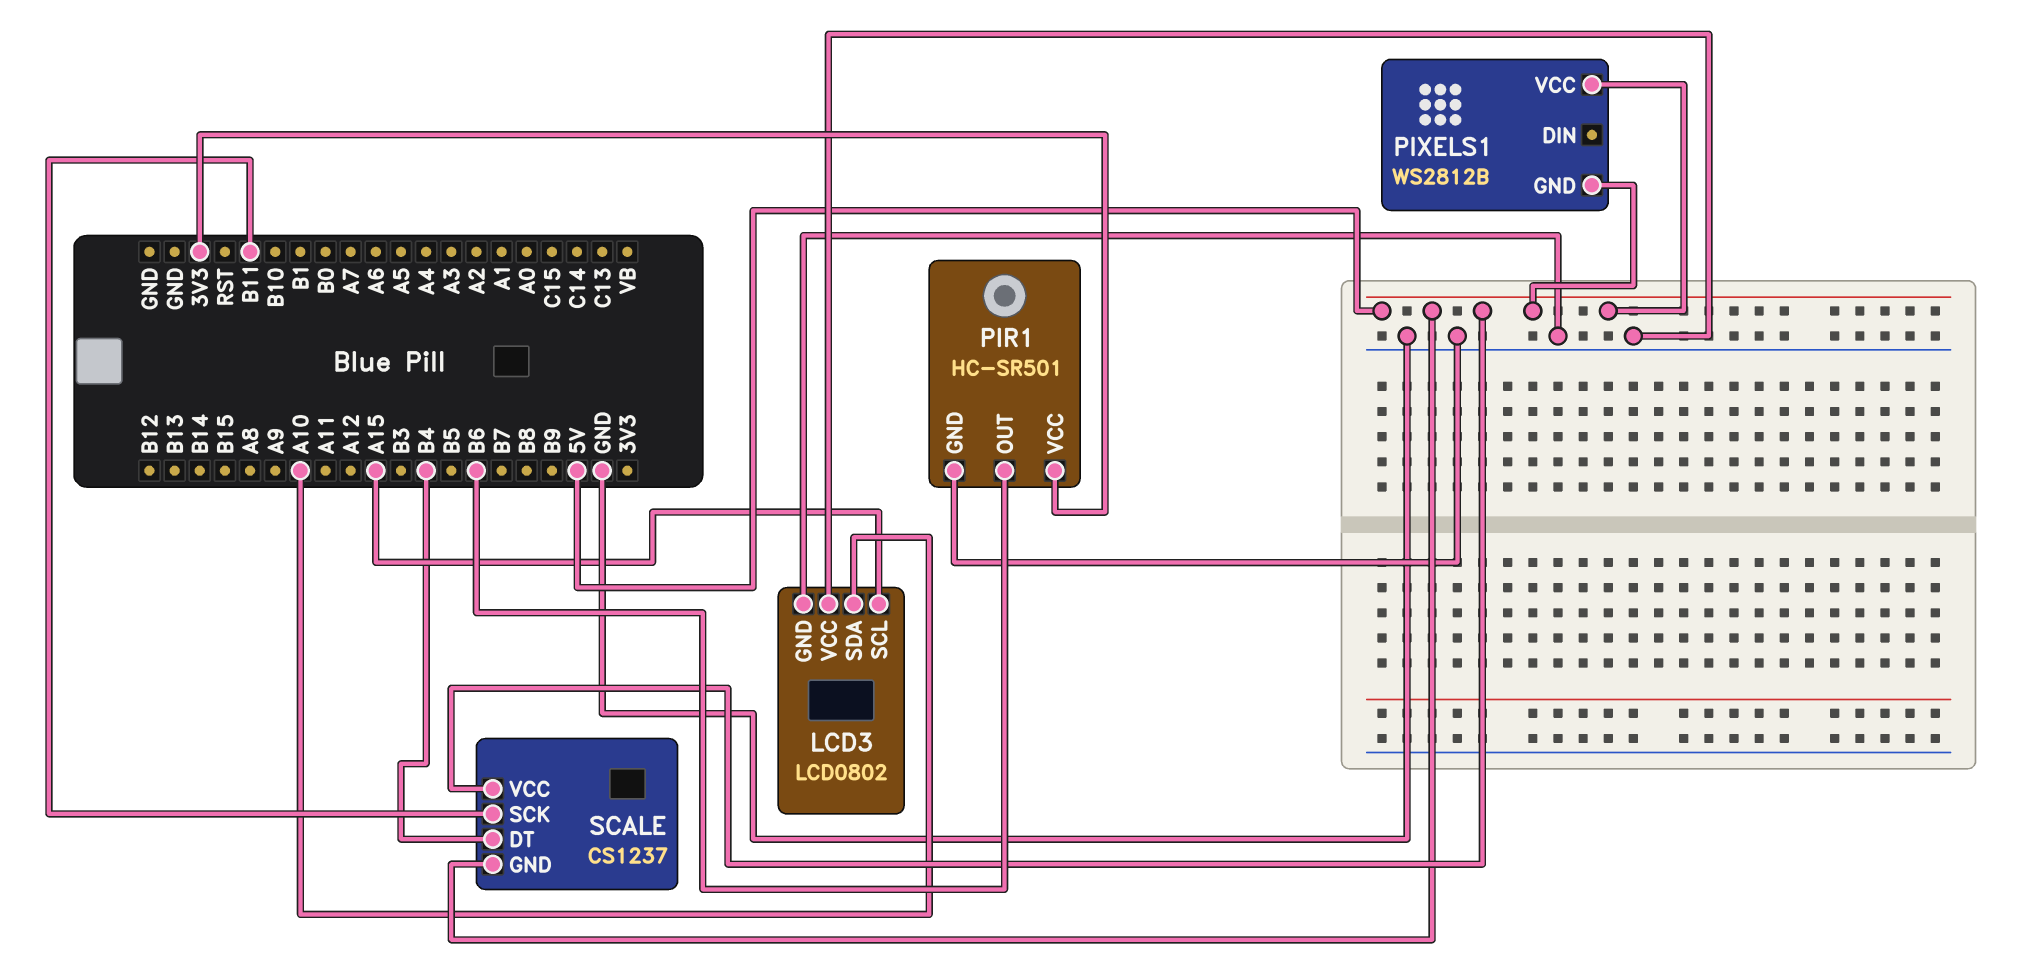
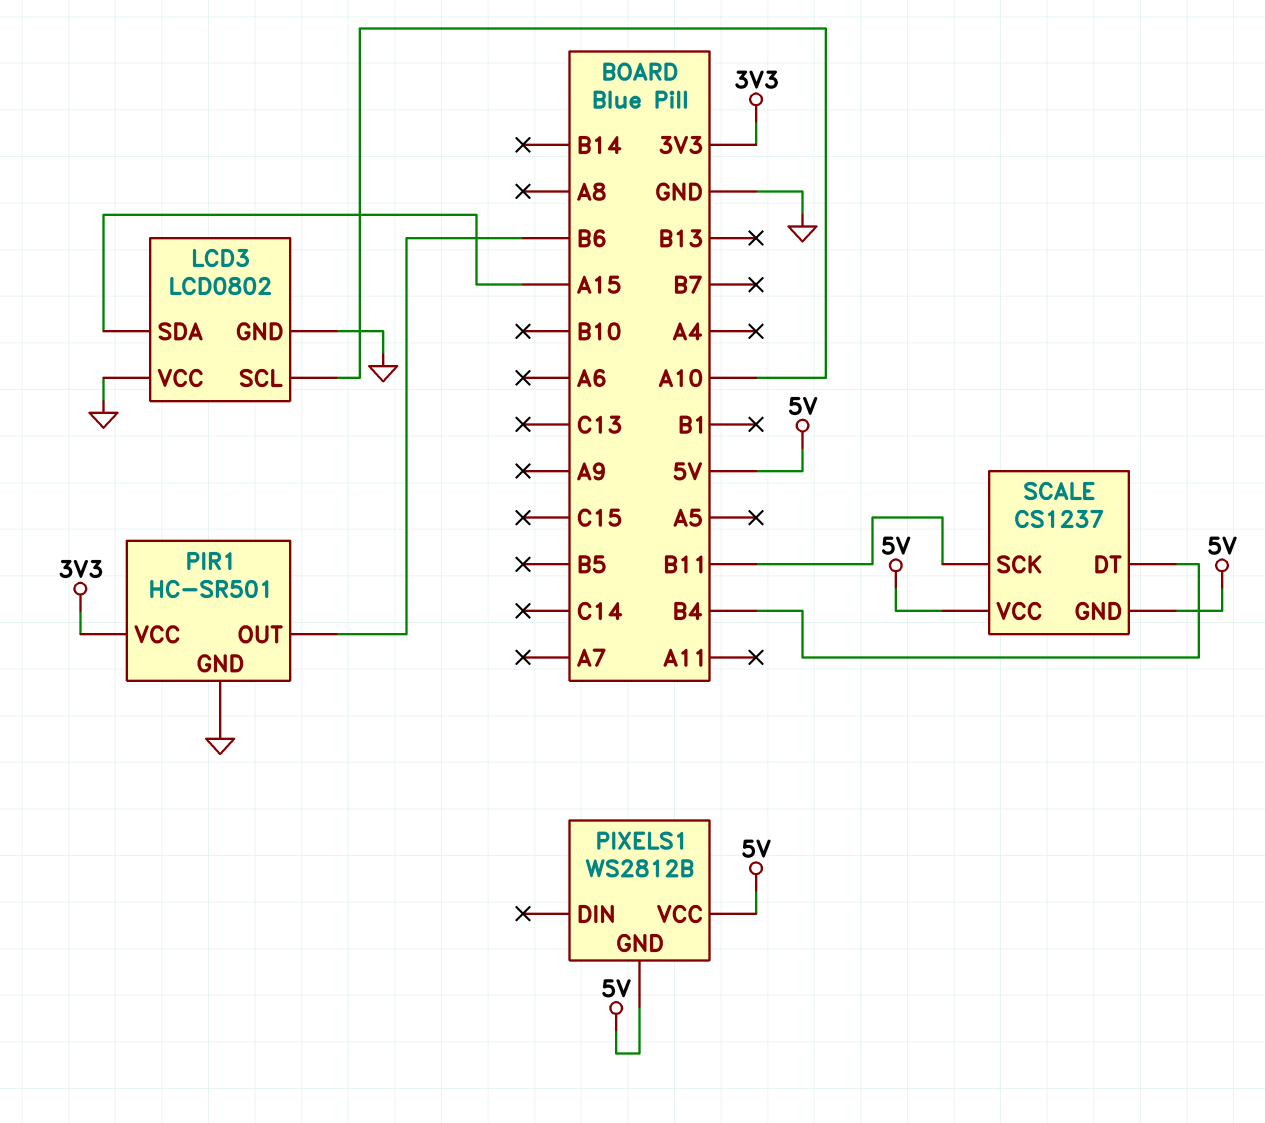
LCD3 pin SCL: A15 -> A10
LCD3 pin SDA: A10 -> A15

